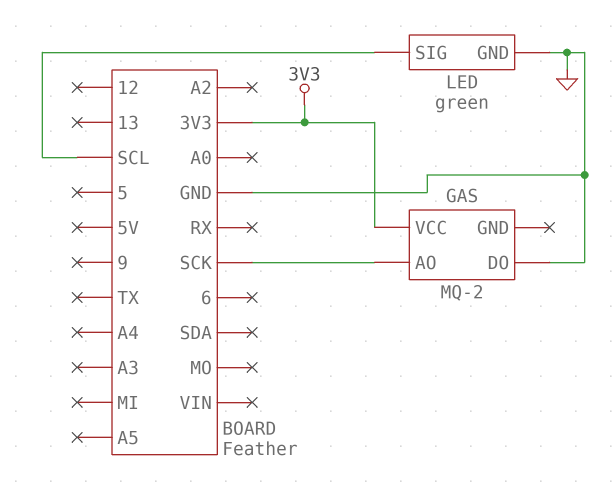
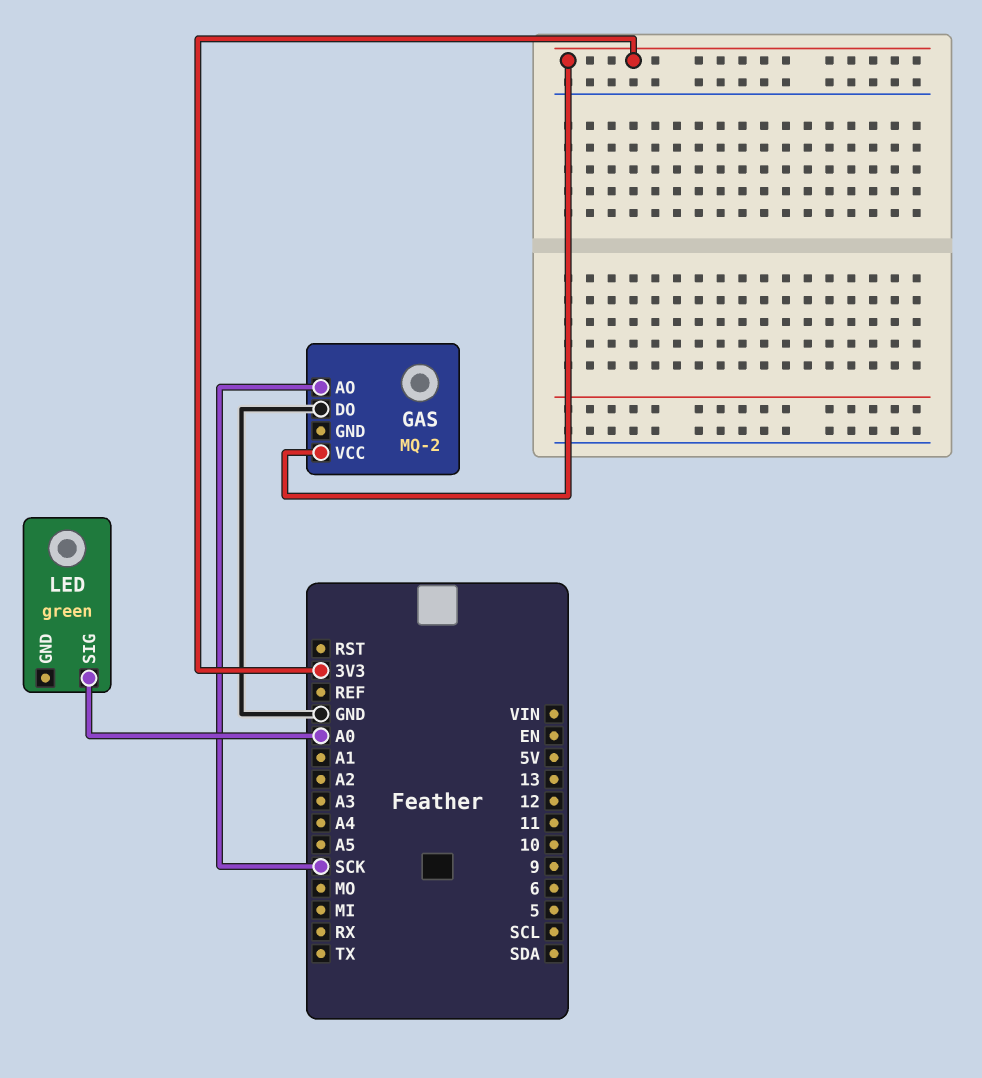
LED pin GND: GND -> none
LED pin SIG: SCL -> A0

